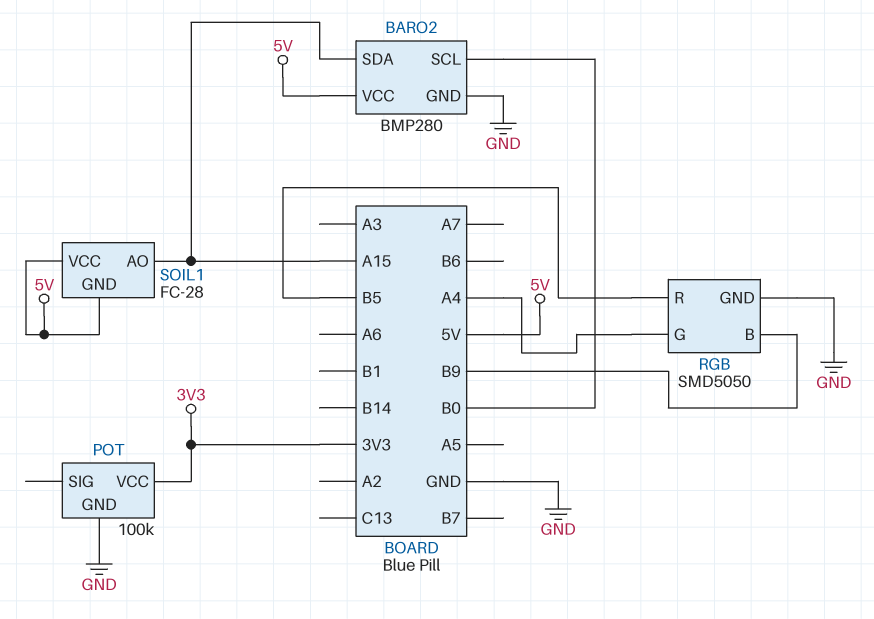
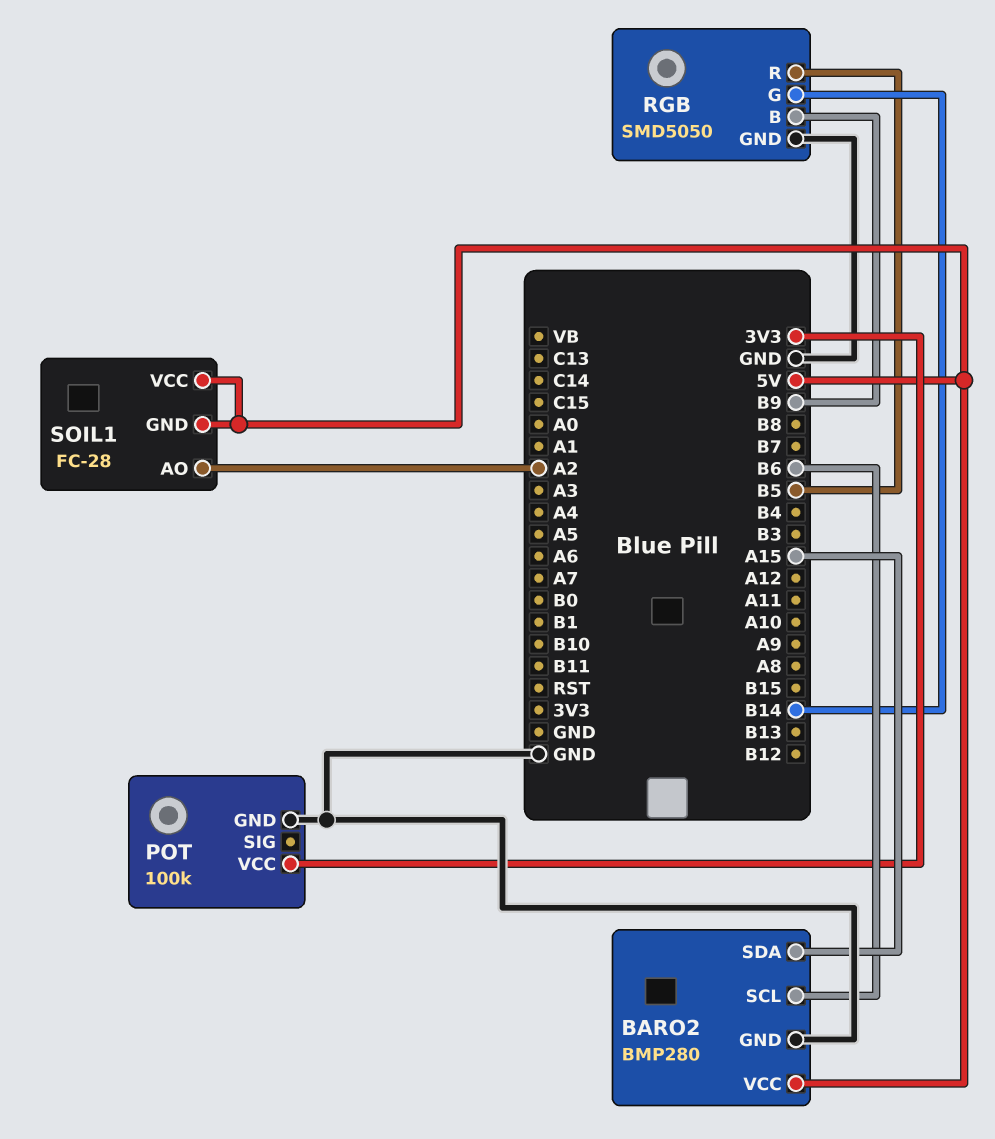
BARO2 pin SCL: B0 -> B6
RGB pin G: A4 -> B14
SOIL1 pin AO: A15 -> A2

